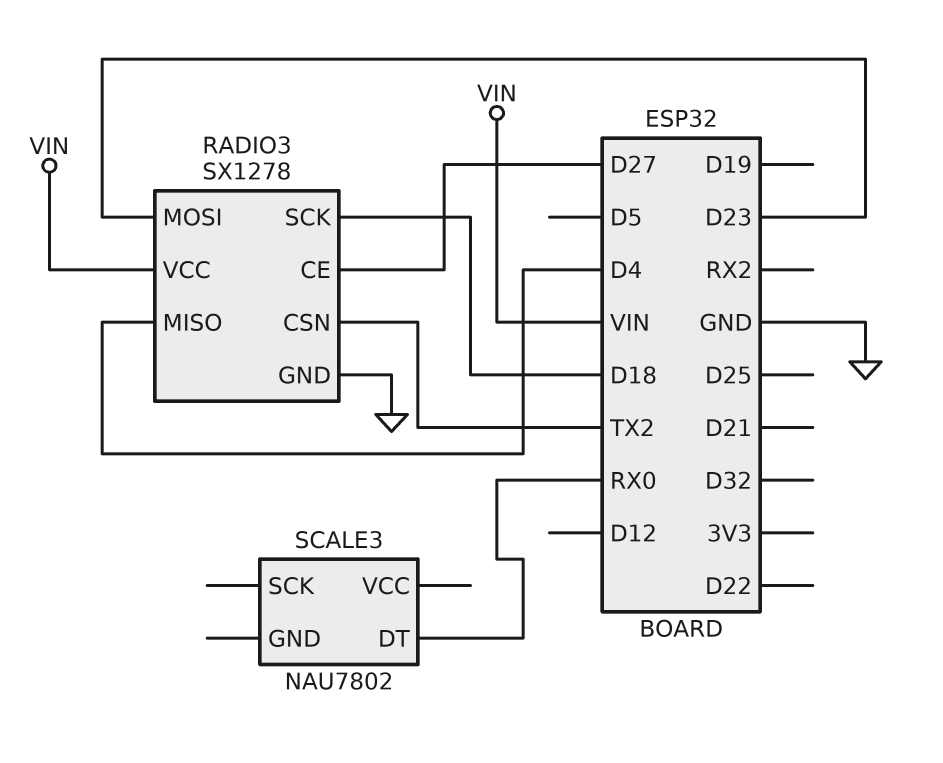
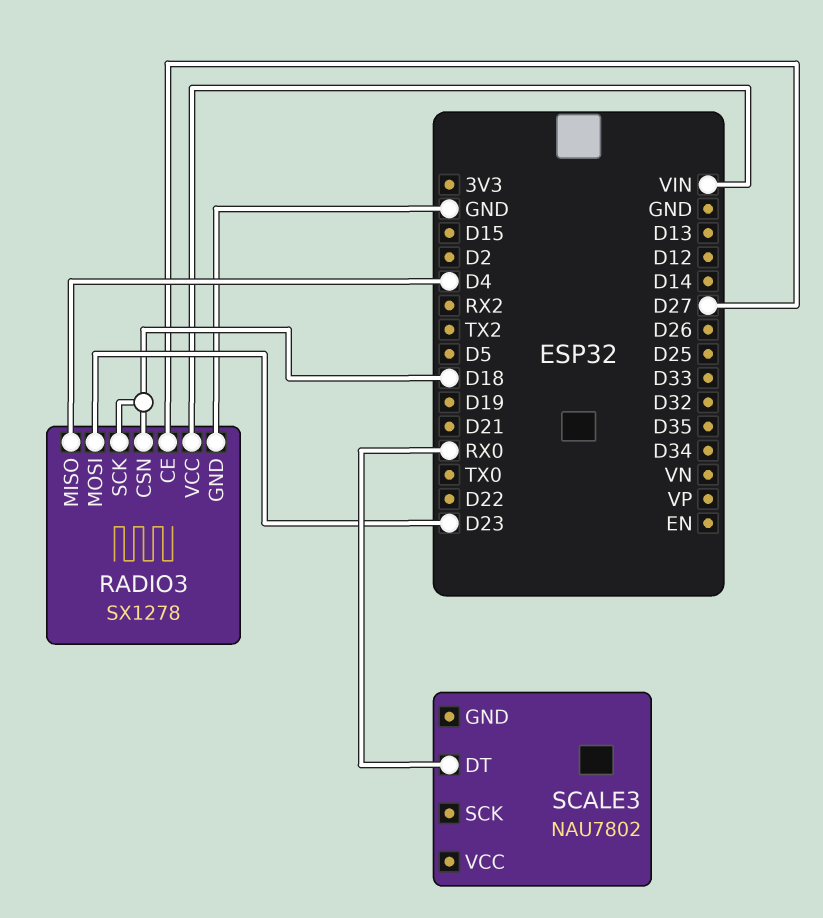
RADIO3 pin CSN: TX2 -> D18

